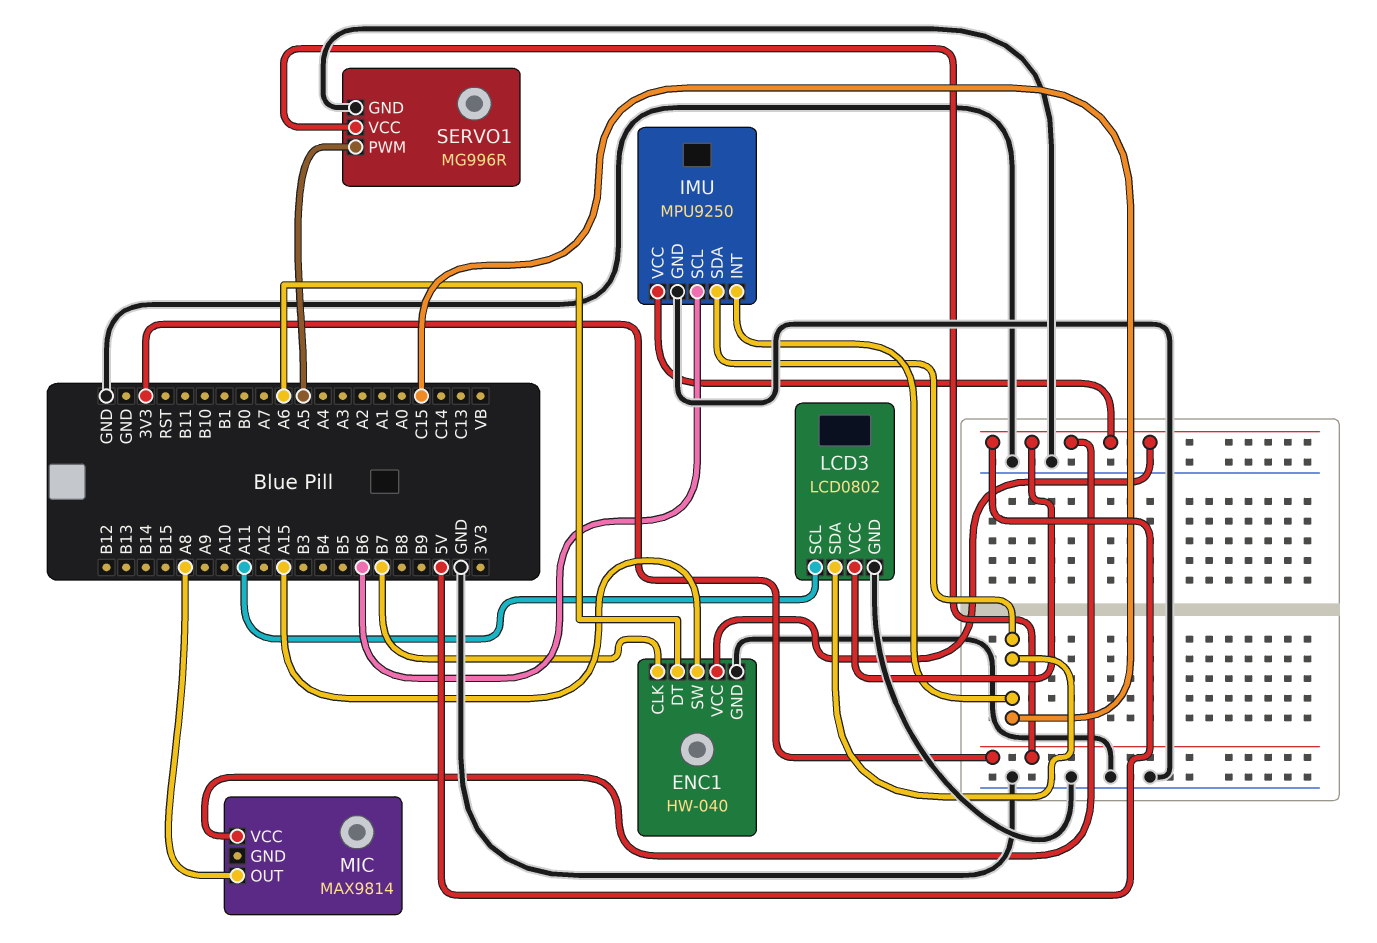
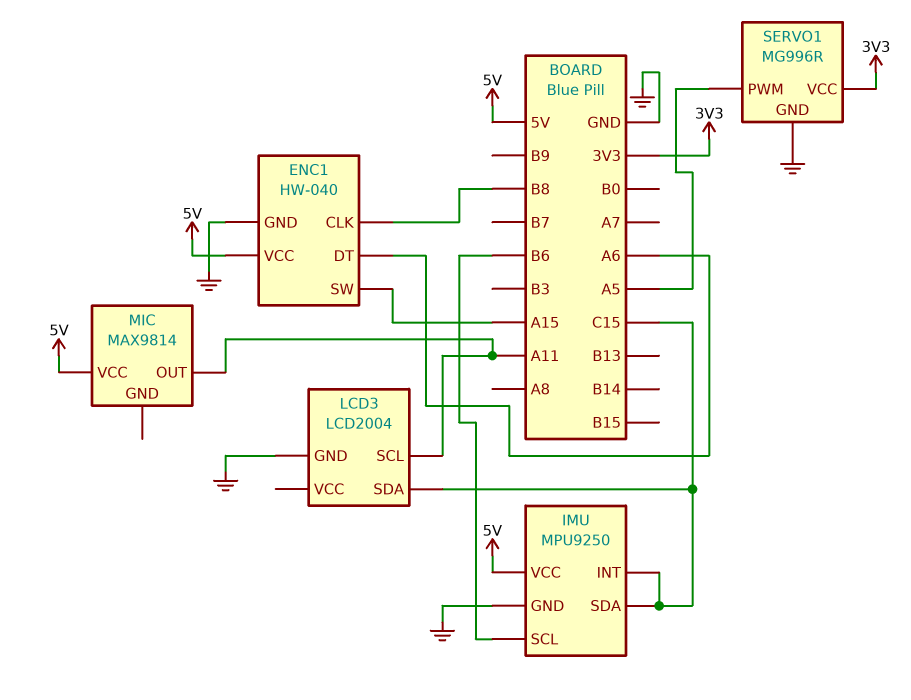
ENC1 pin CLK: B7 -> B8
LCD3: LCD0802 -> LCD2004
LCD3 pin VCC: 5V -> none
MIC pin OUT: A8 -> A11

